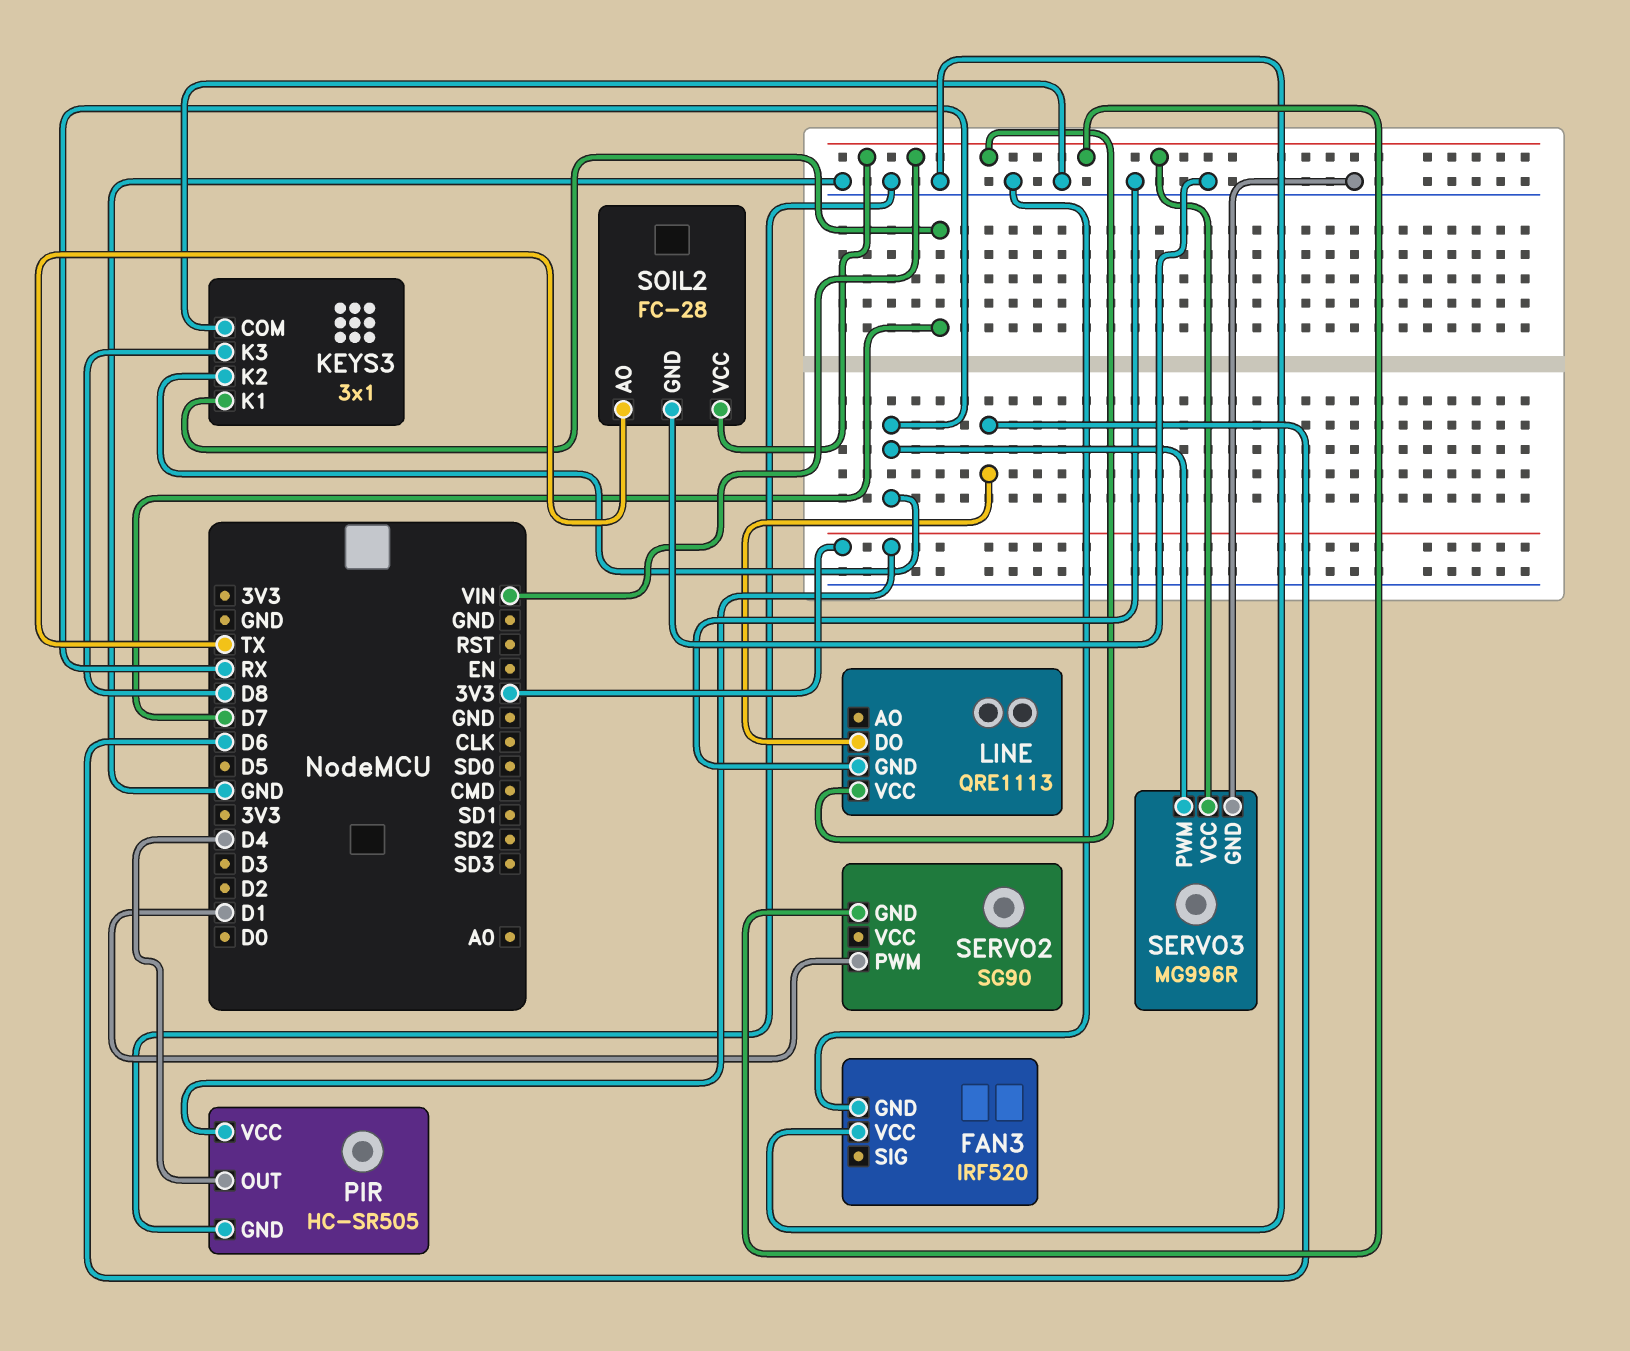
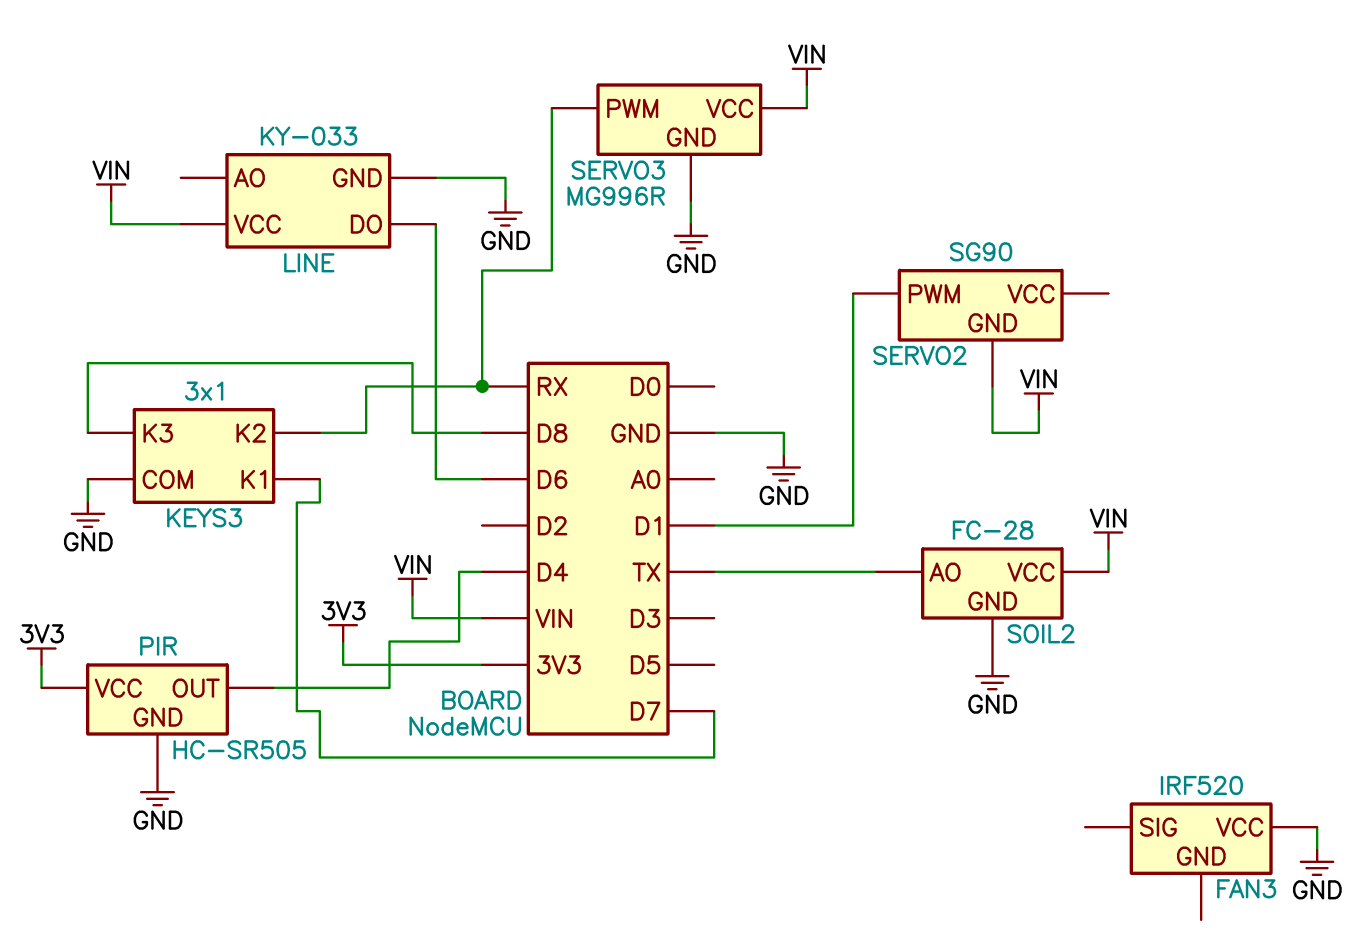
FAN3 pin GND: GND -> none
LINE: QRE1113 -> KY-033

